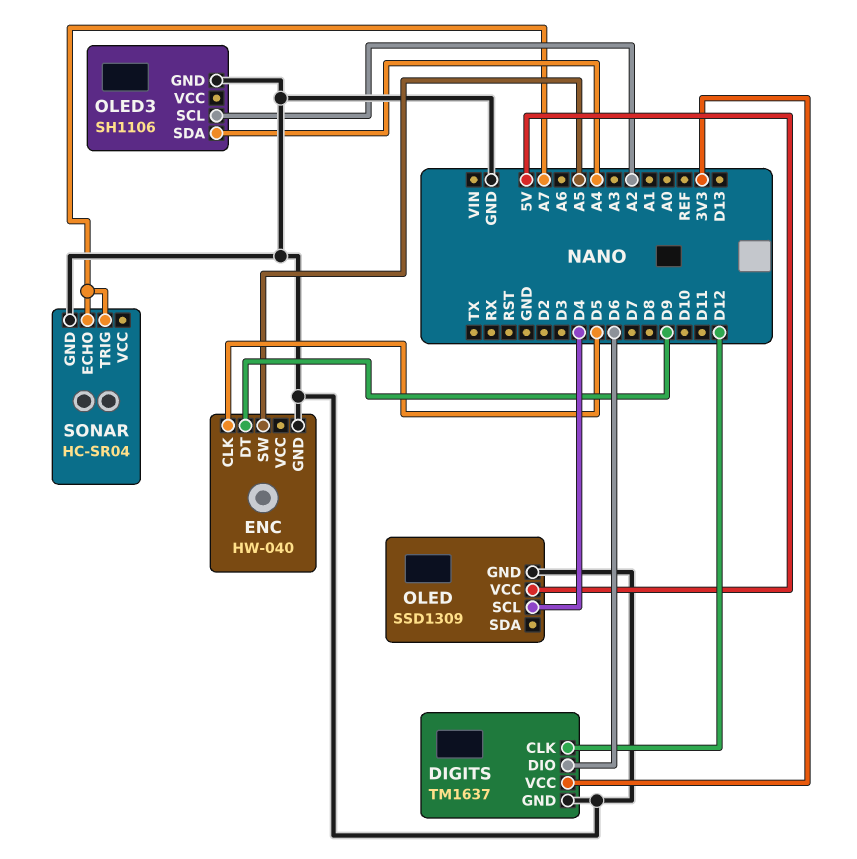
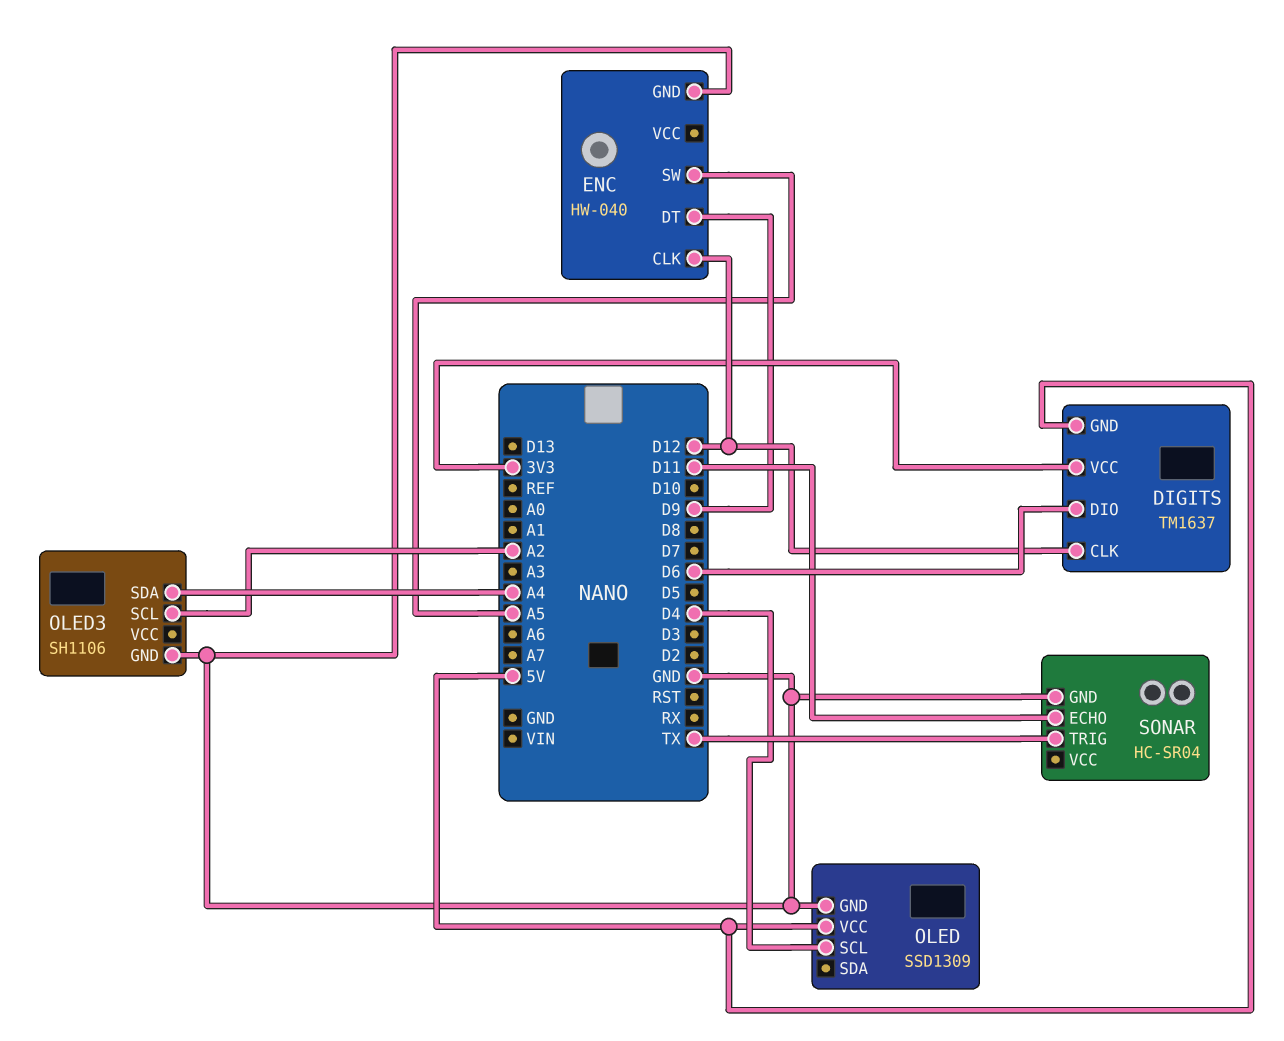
DIGITS pin GND: GND -> 5V
ENC pin CLK: D5 -> D12
SONAR pin ECHO: A7 -> D11
SONAR pin TRIG: A7 -> TX

